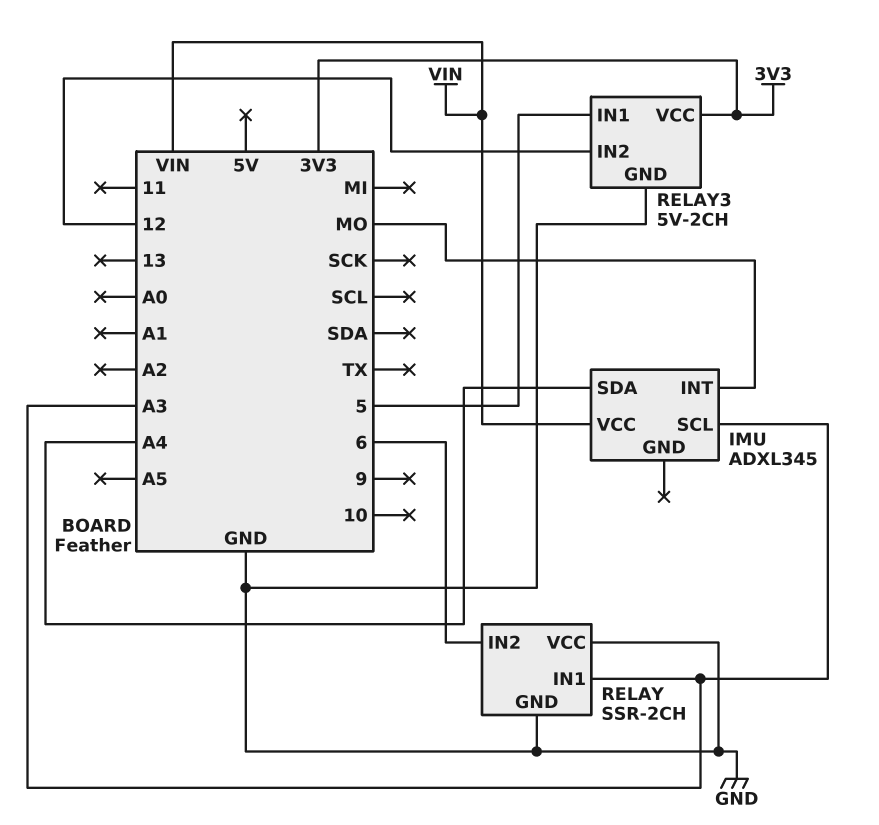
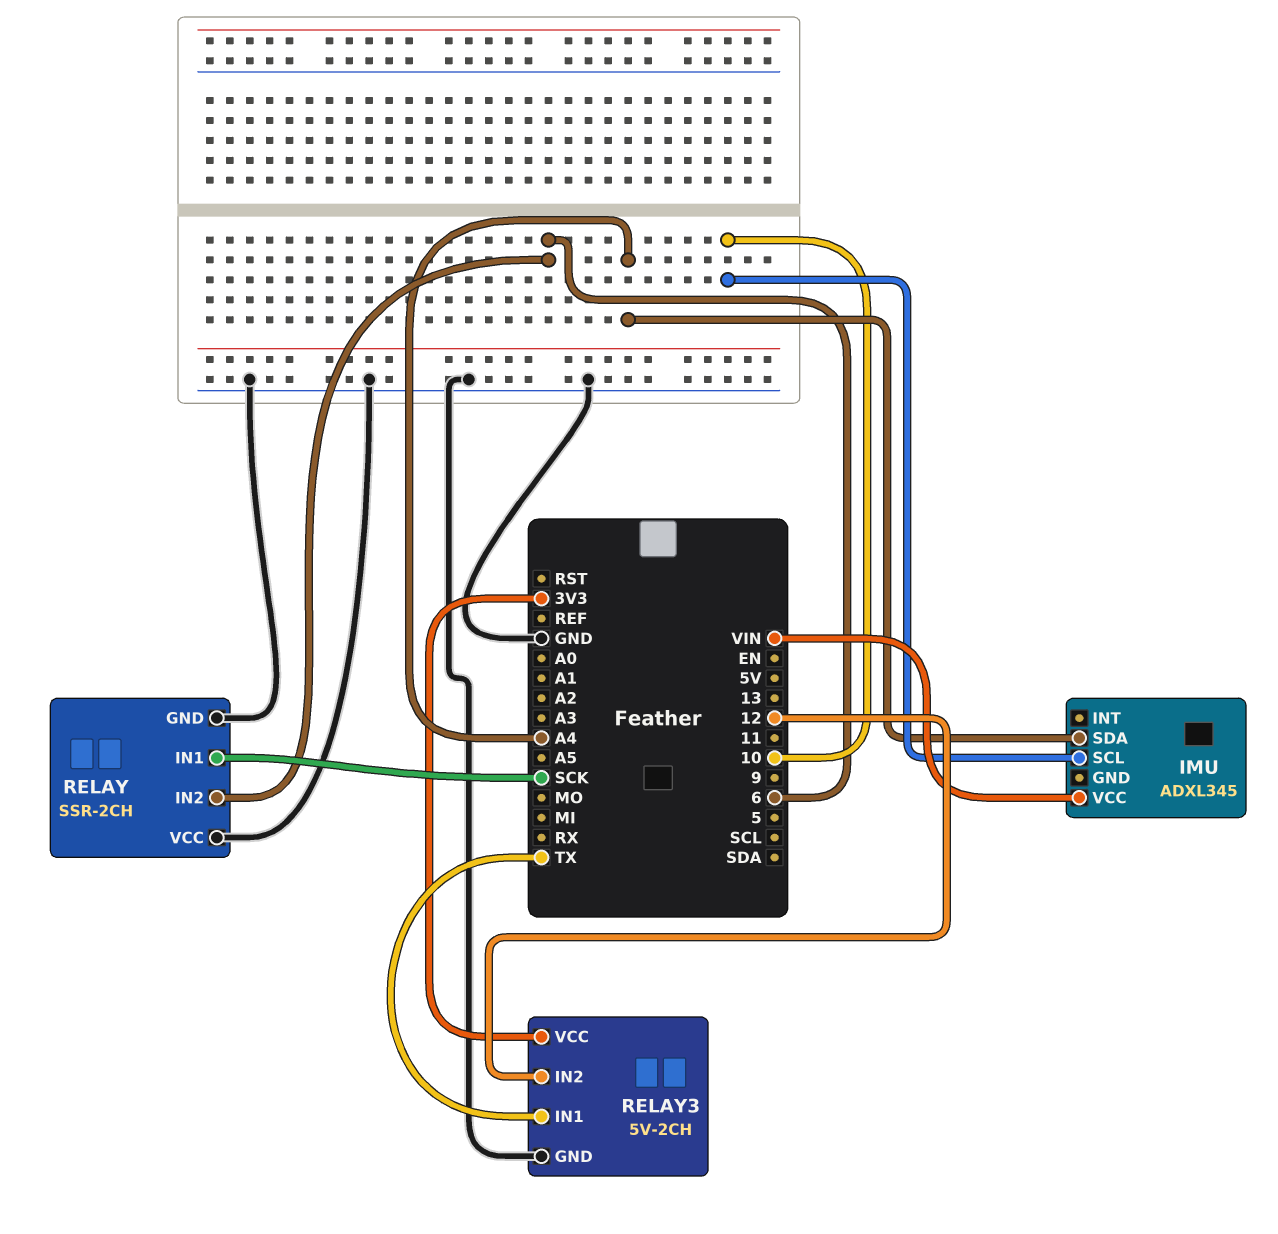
IMU pin INT: MO -> none
IMU pin SCL: A3 -> 10
RELAY pin IN1: A3 -> SCK
RELAY3 pin IN1: 5 -> TX

